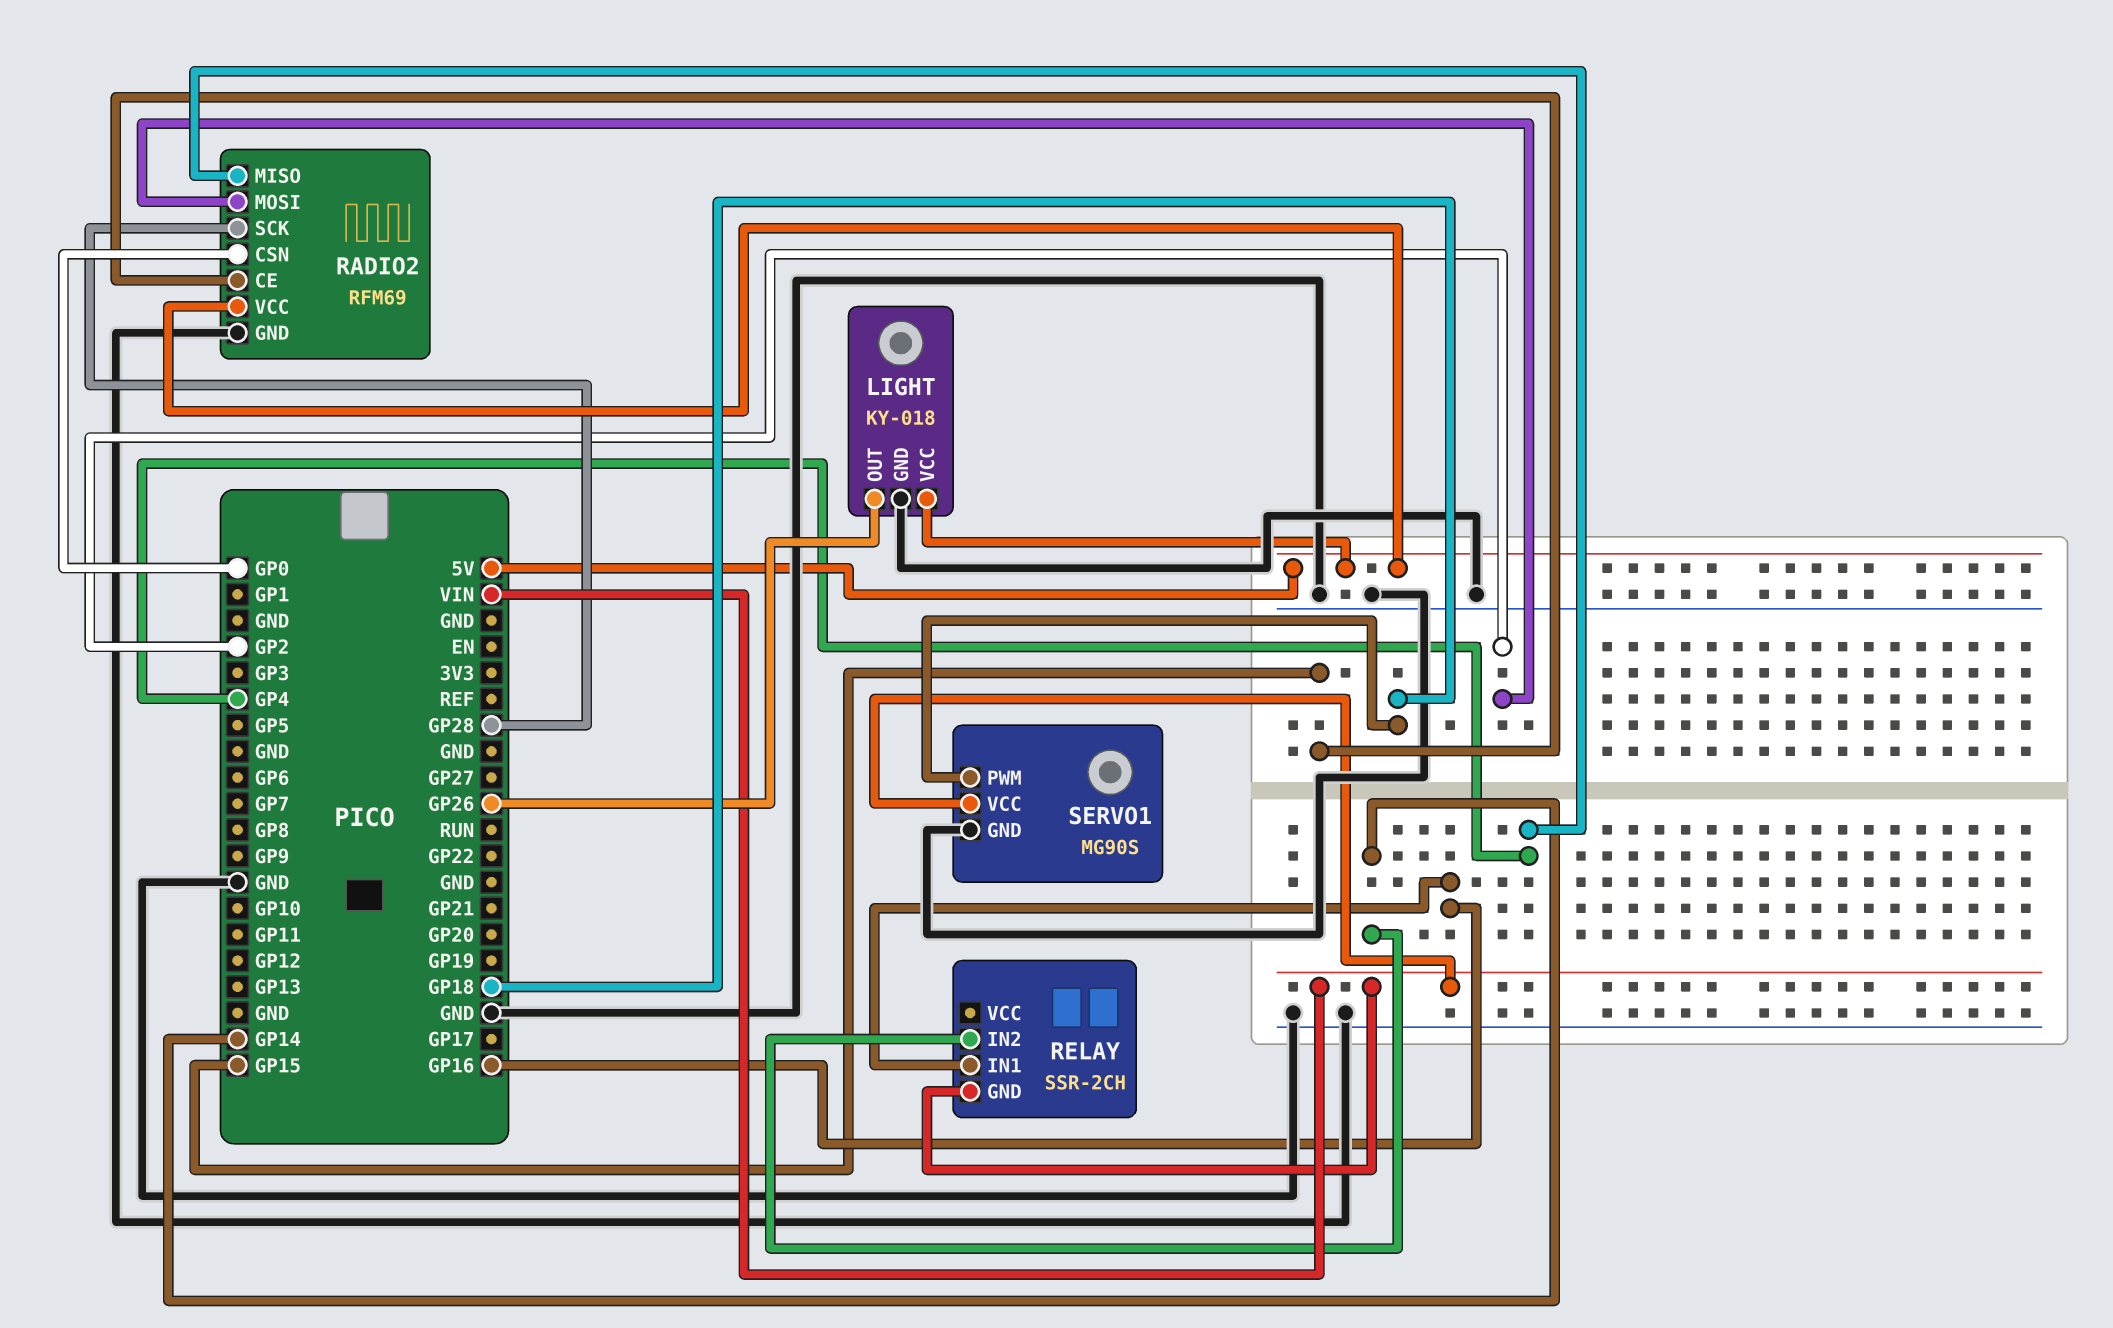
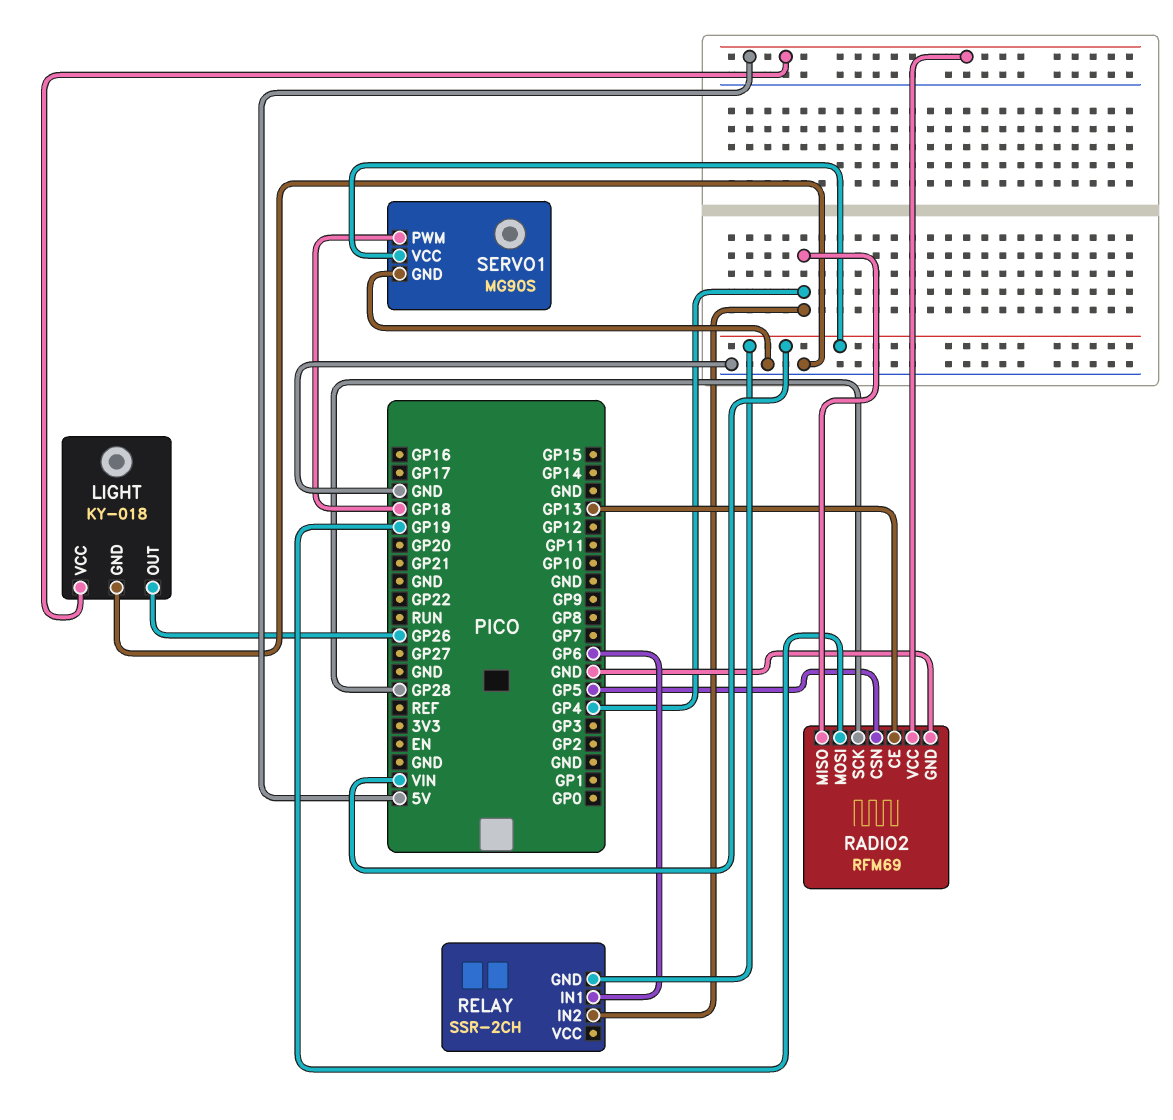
RADIO2 pin CE: GP15 -> GP13
RADIO2 pin CSN: GP0 -> GP5
RADIO2 pin MOSI: GP2 -> GP19
RELAY pin IN1: GP16 -> GP6
RELAY pin IN2: GP14 -> GP4

